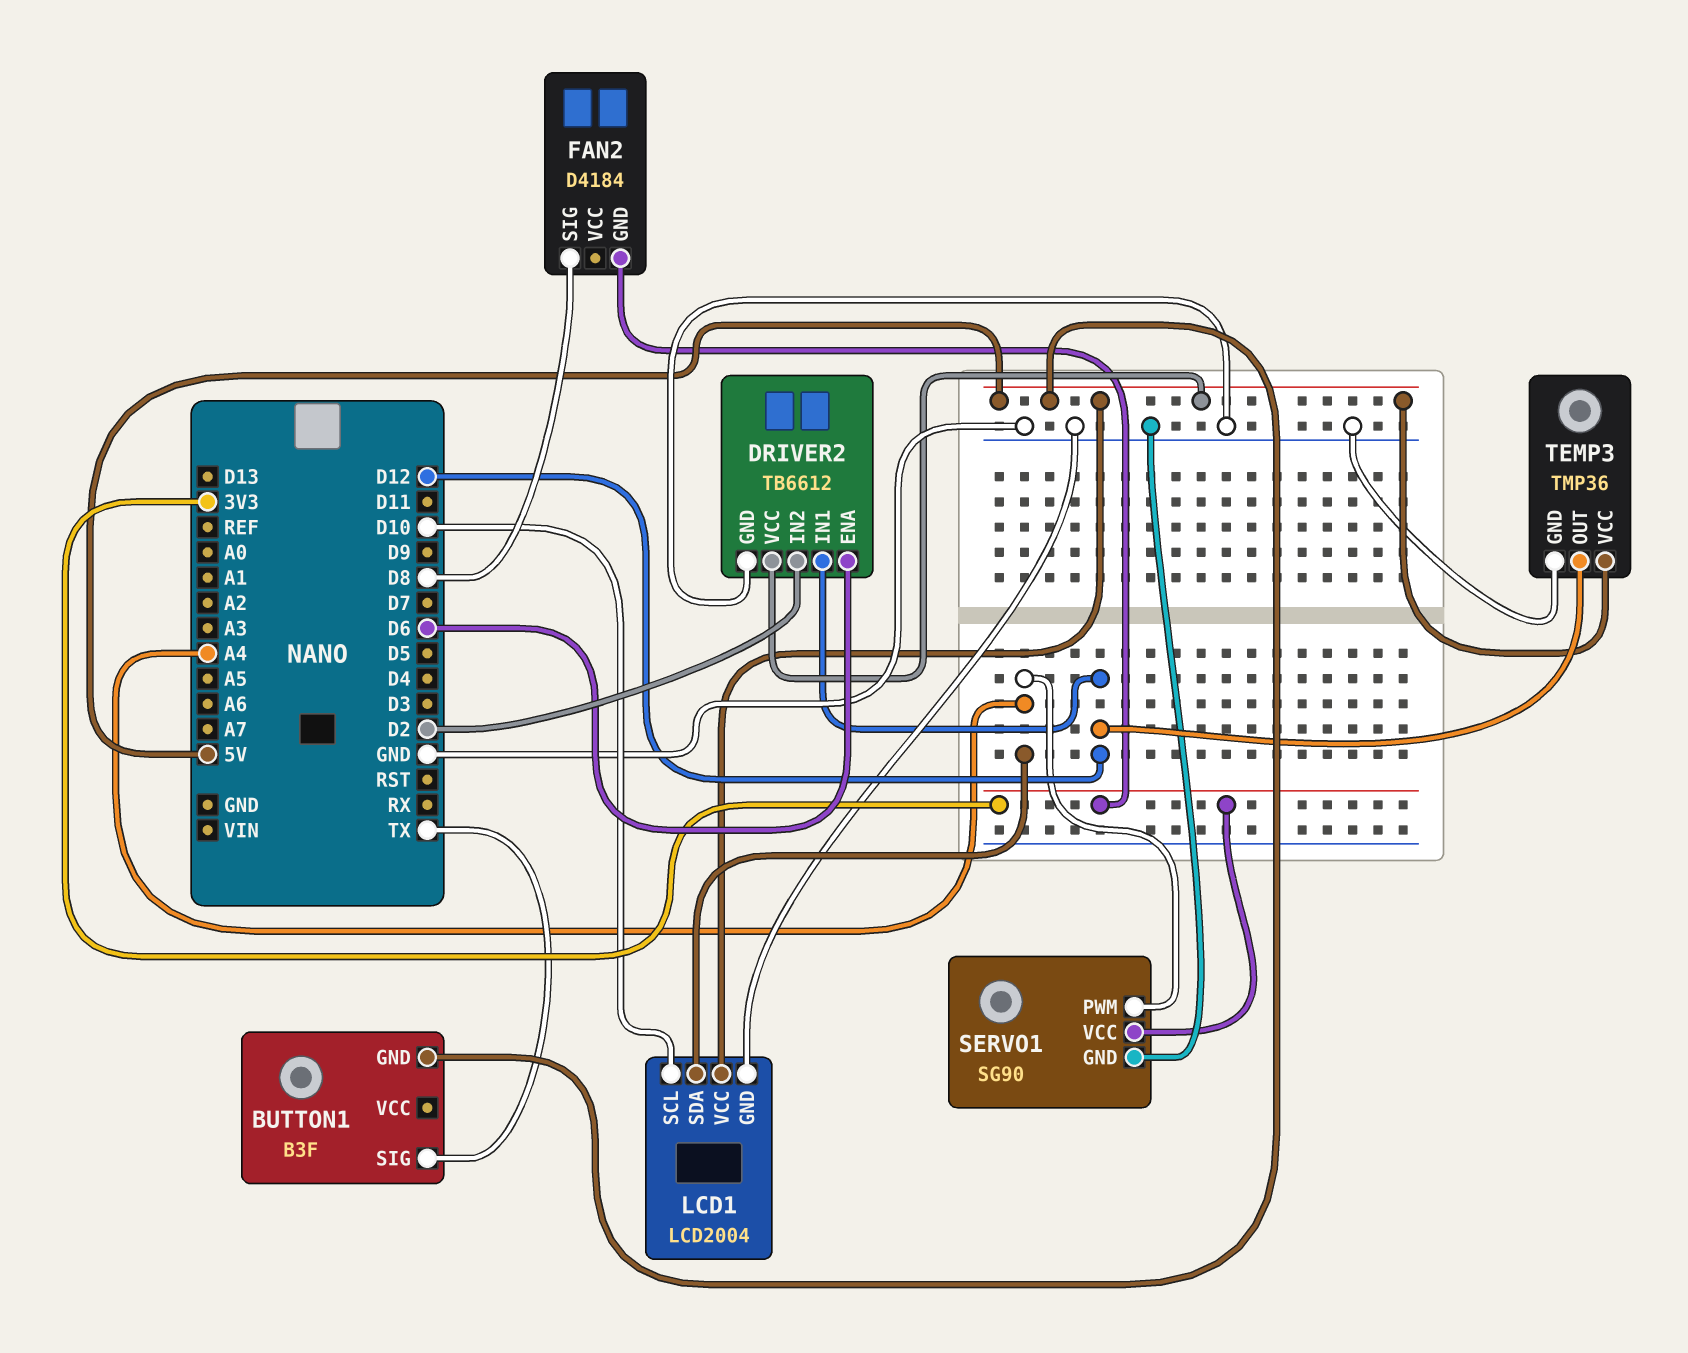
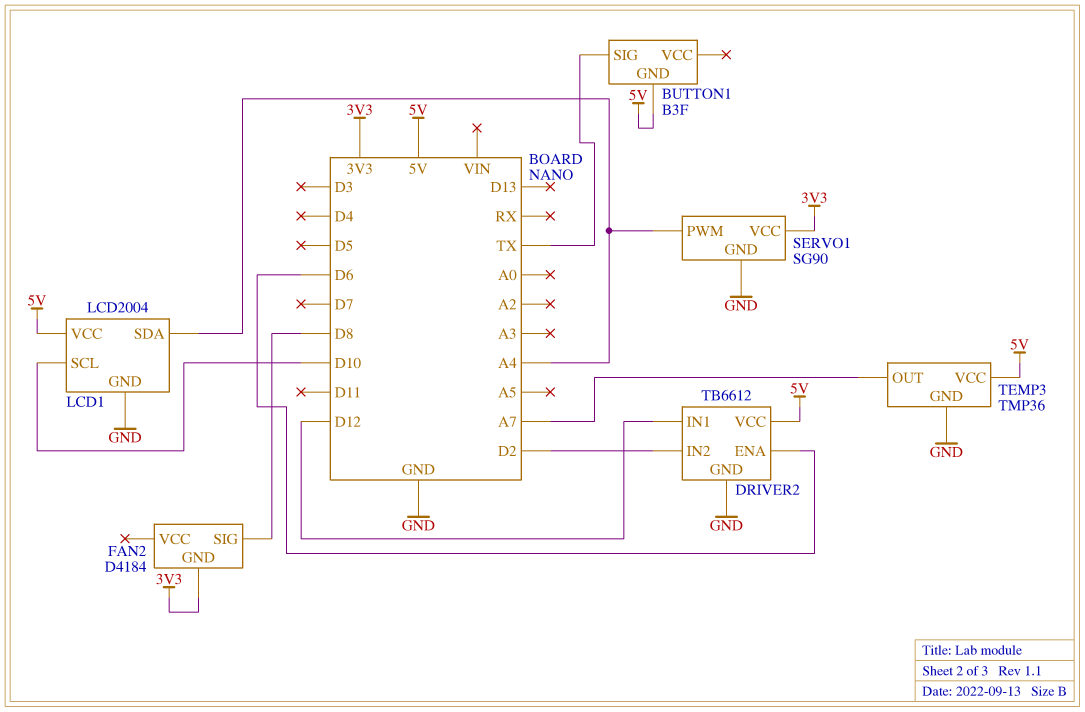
TEMP3 pin OUT: D12 -> A7

